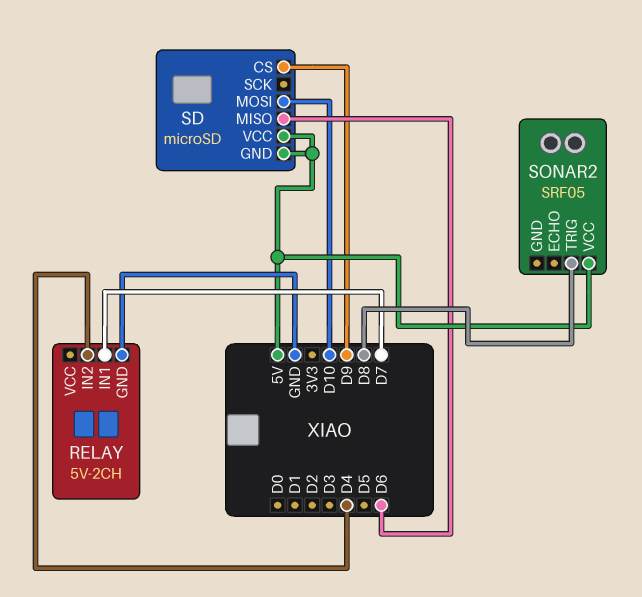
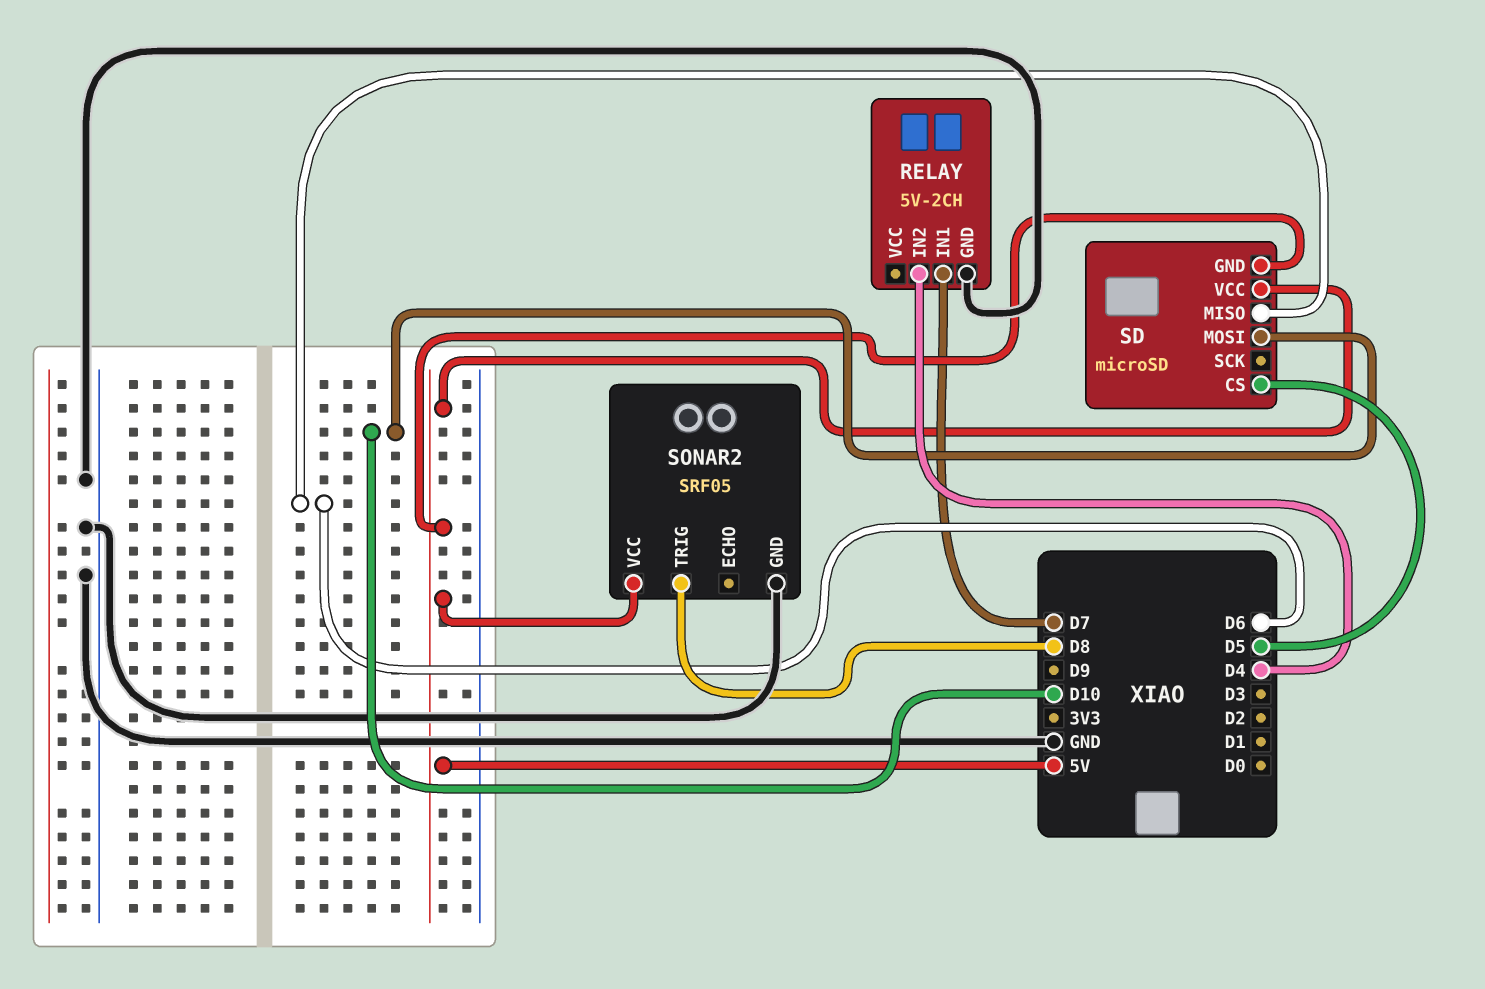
SD pin CS: D9 -> D5
SONAR2 pin GND: none -> GND

